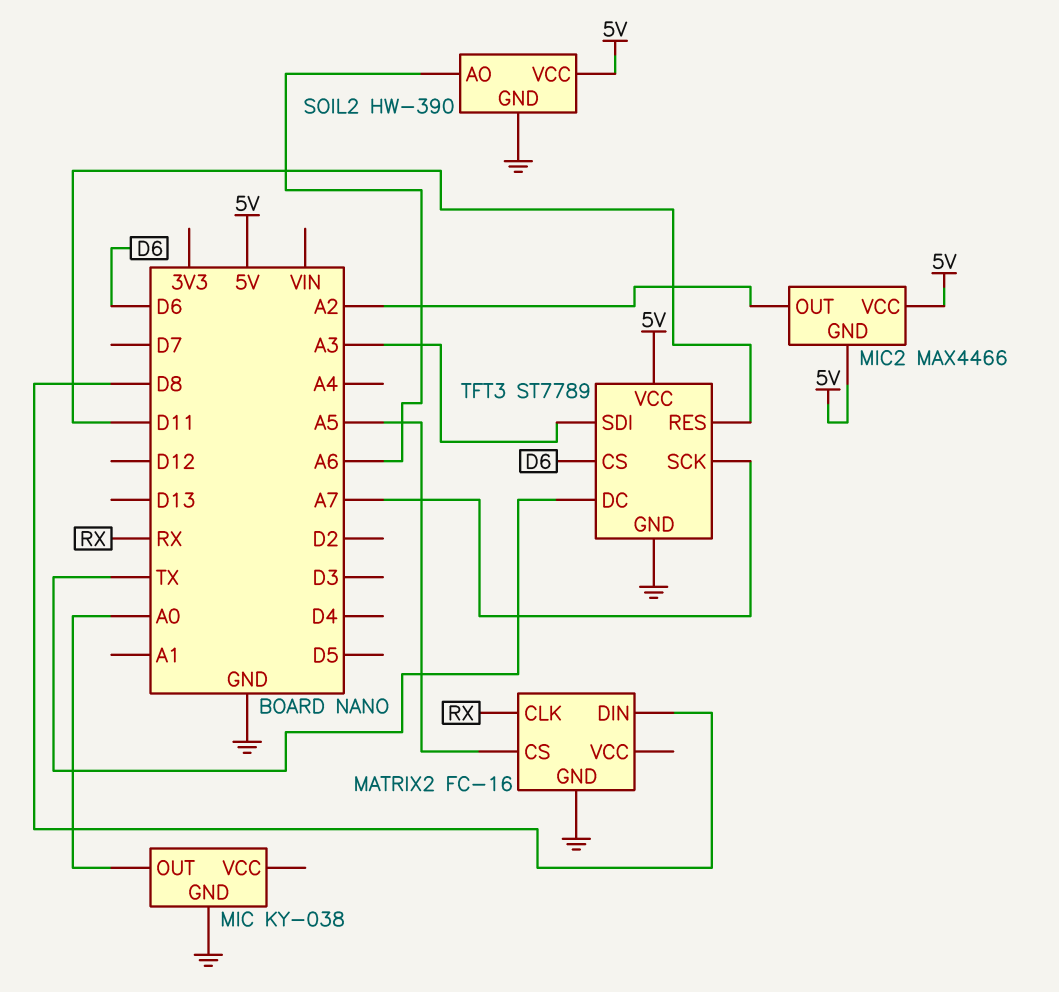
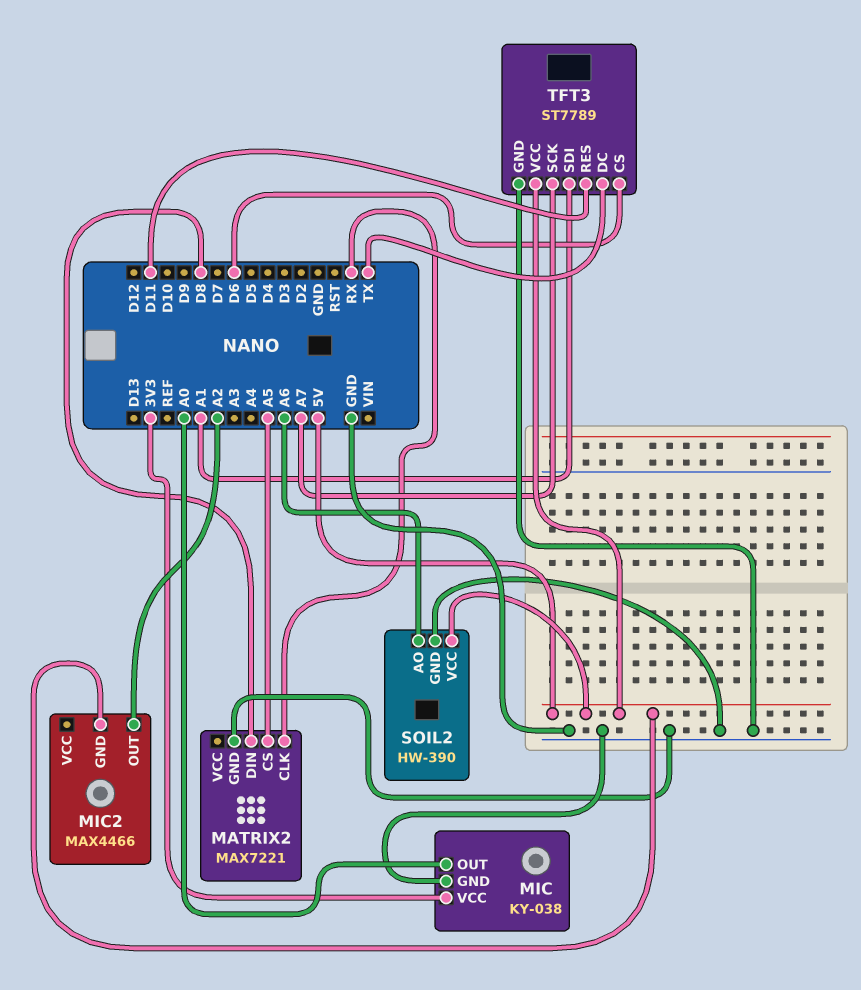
MATRIX2: FC-16 -> MAX7221
MIC pin VCC: none -> 3V3
MIC2 pin VCC: 5V -> none
TFT3 pin SDI: A3 -> A1

